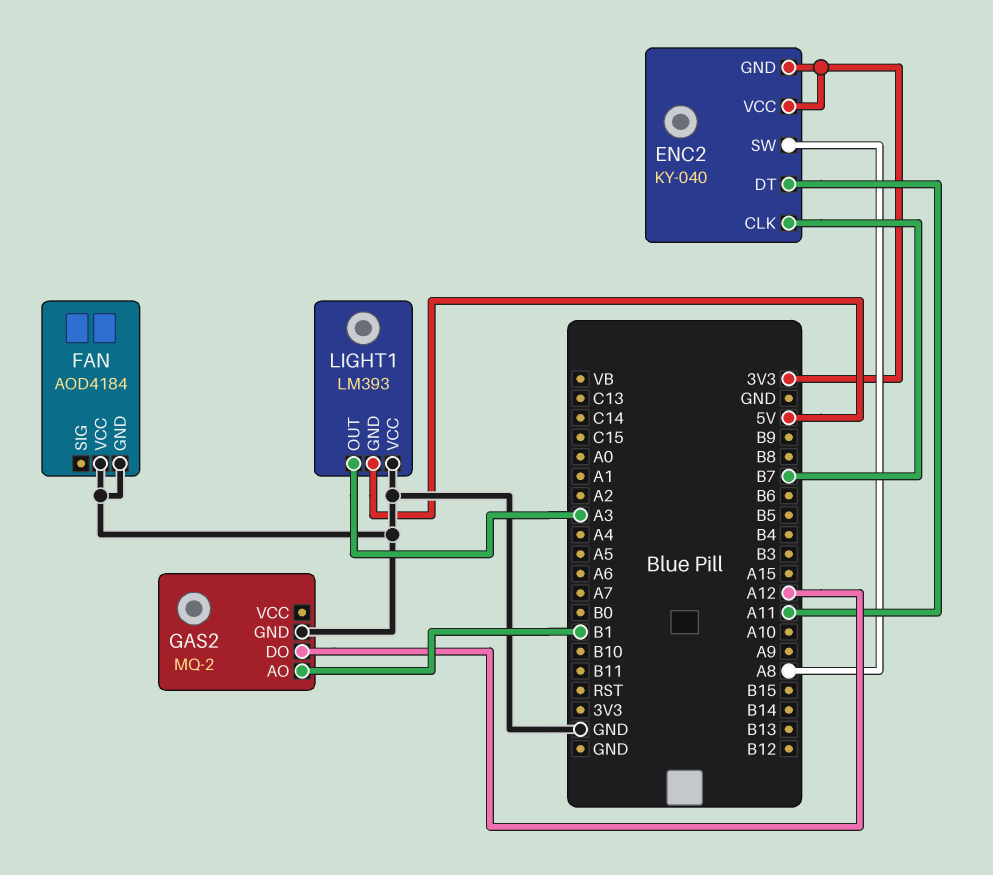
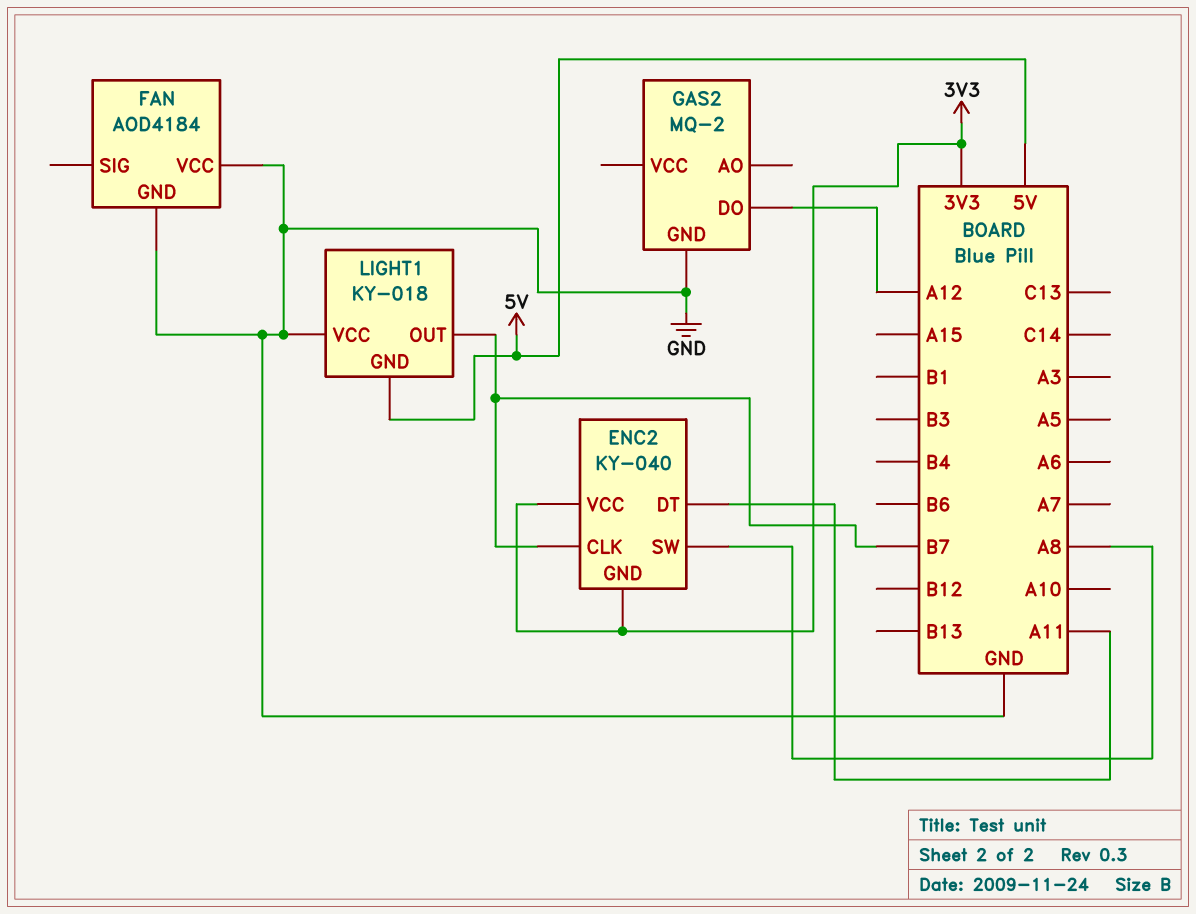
GAS2 pin AO: B1 -> none
LIGHT1: LM393 -> KY-018
LIGHT1 pin OUT: A3 -> B7

